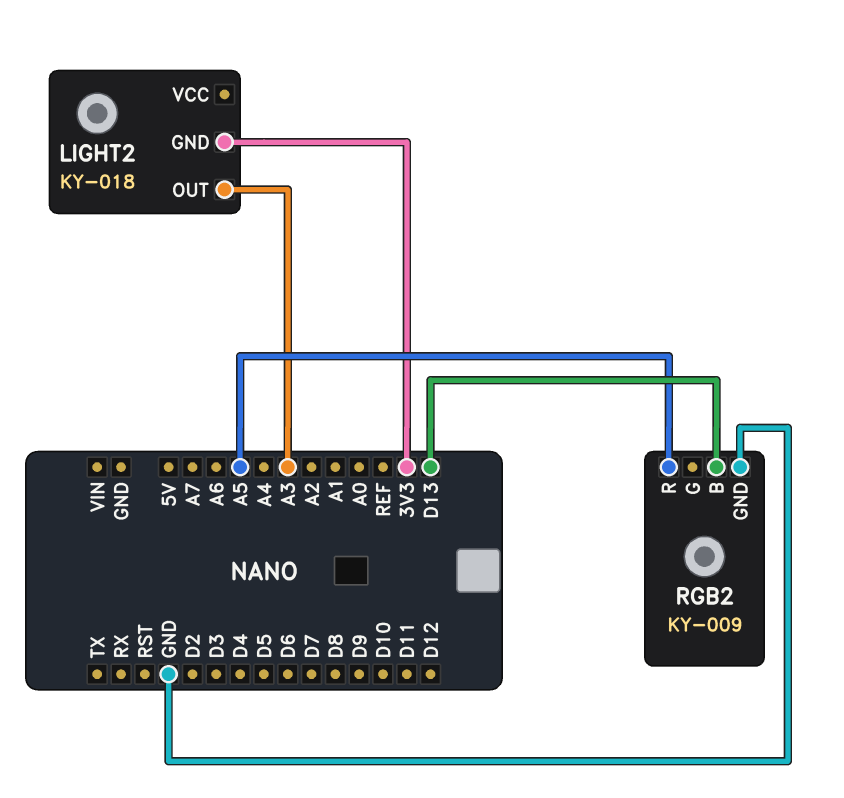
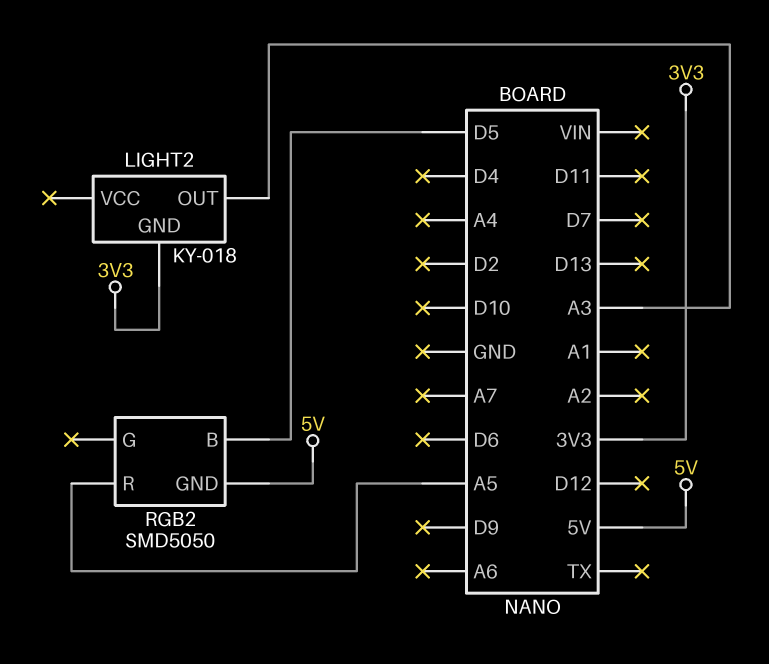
RGB2: KY-009 -> SMD5050
RGB2 pin B: D13 -> D5
RGB2 pin GND: GND -> 5V

